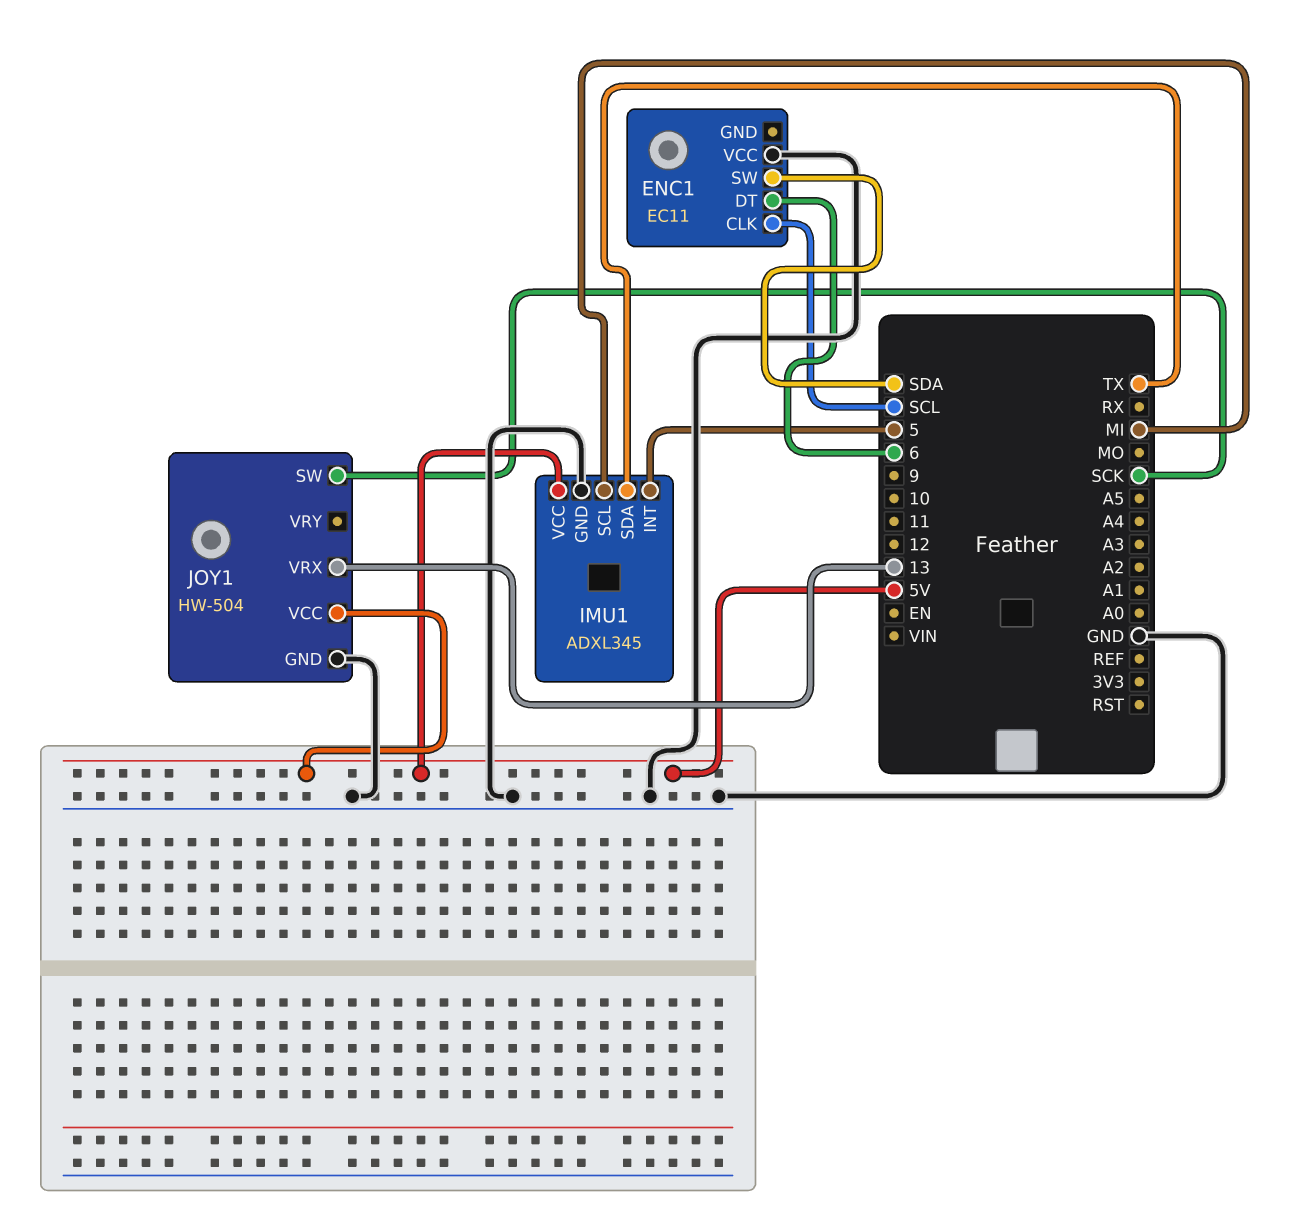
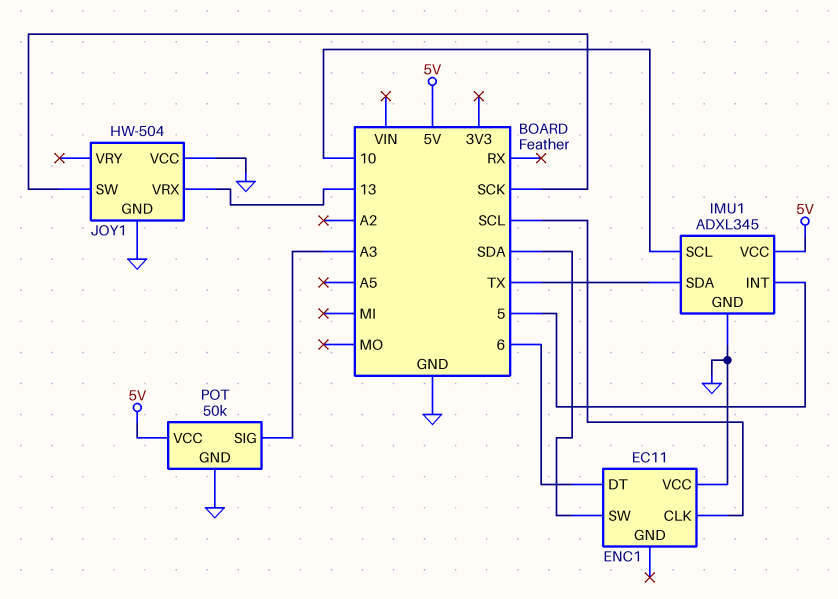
IMU1 pin SCL: MI -> 10
JOY1 pin VCC: 5V -> GND
POT: none -> 50k
POT pin GND: none -> GND
POT pin SIG: none -> A3
POT pin VCC: none -> 5V

